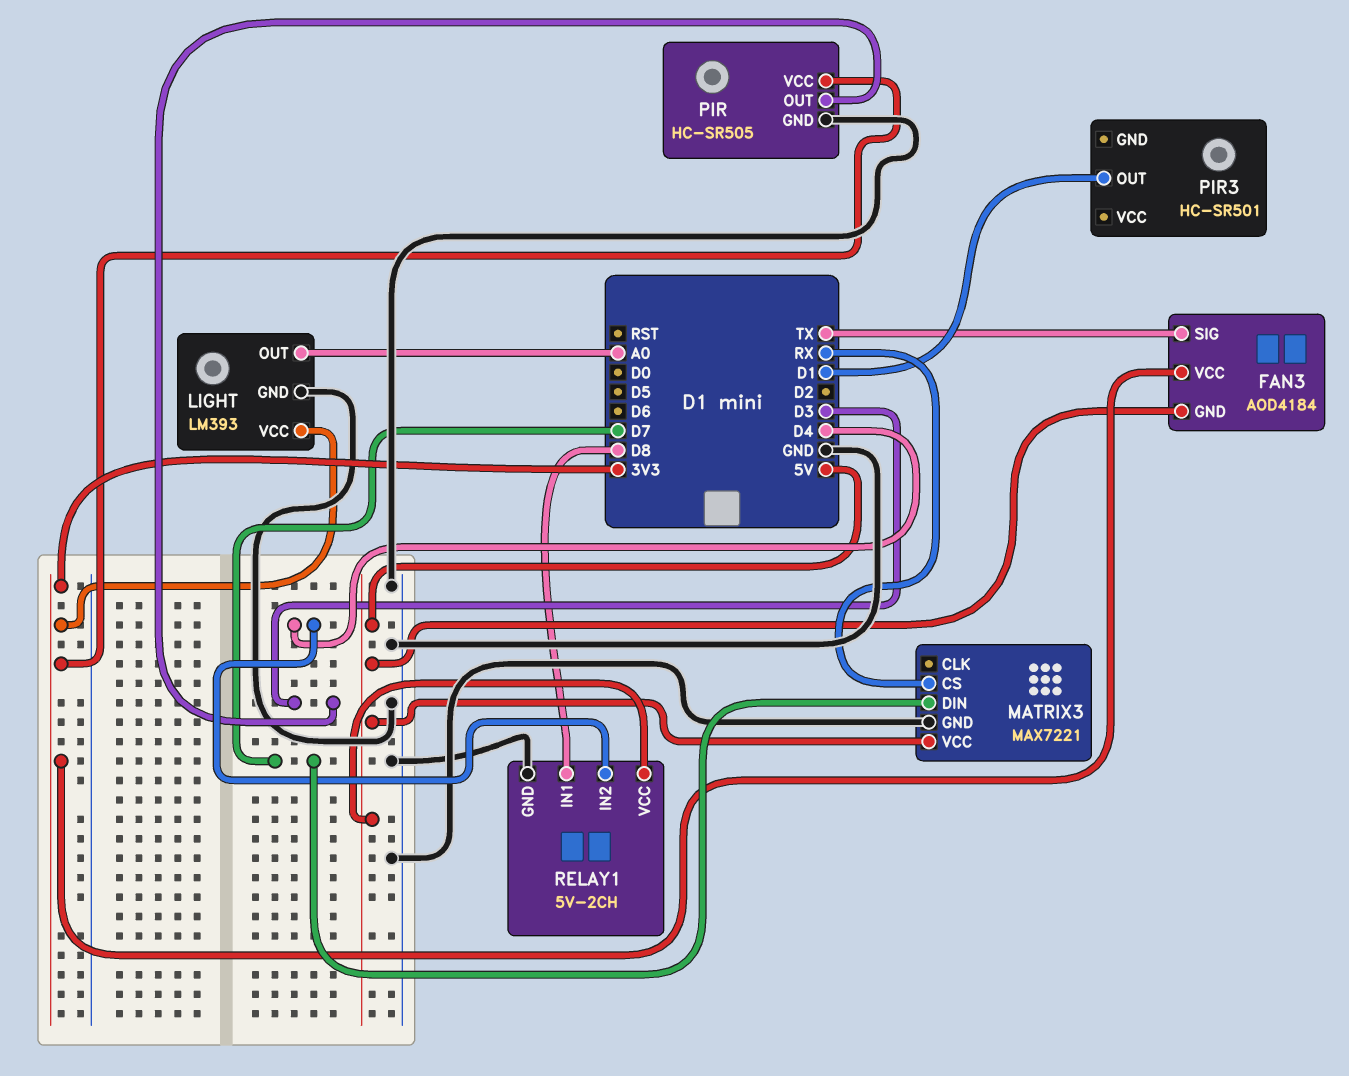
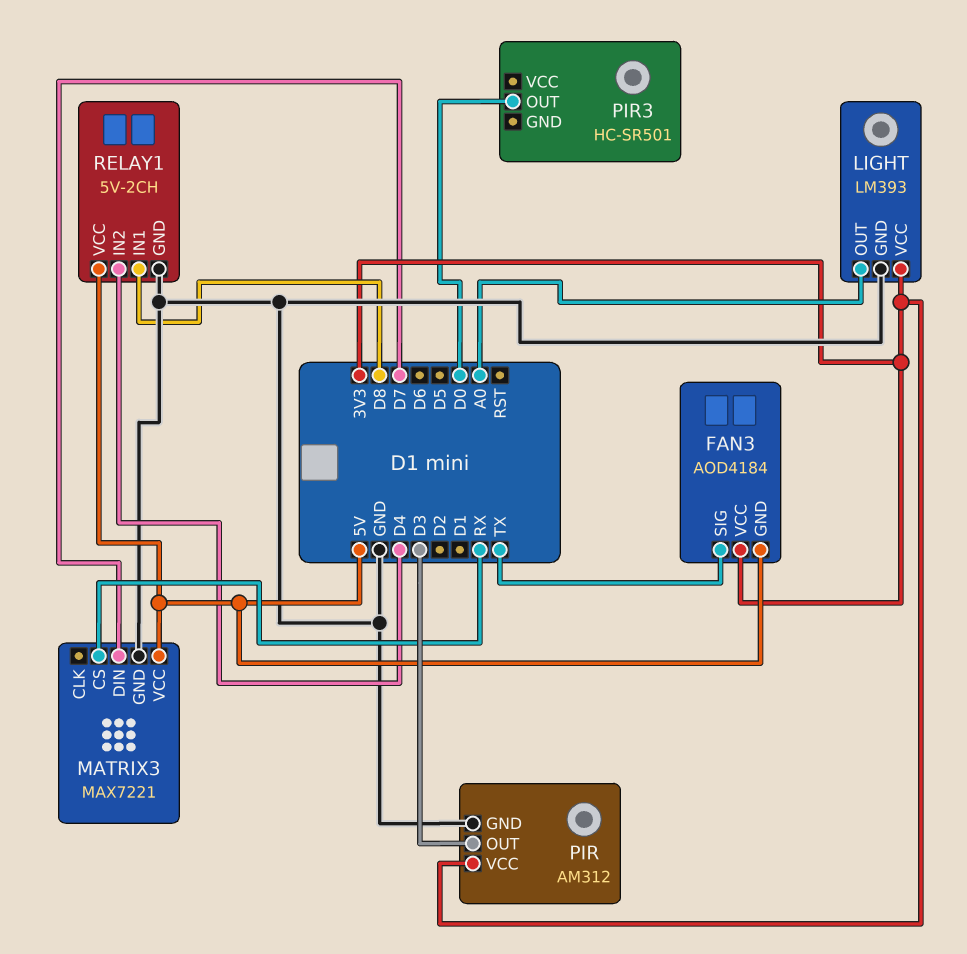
PIR: HC-SR505 -> AM312
PIR3 pin OUT: D1 -> D0

